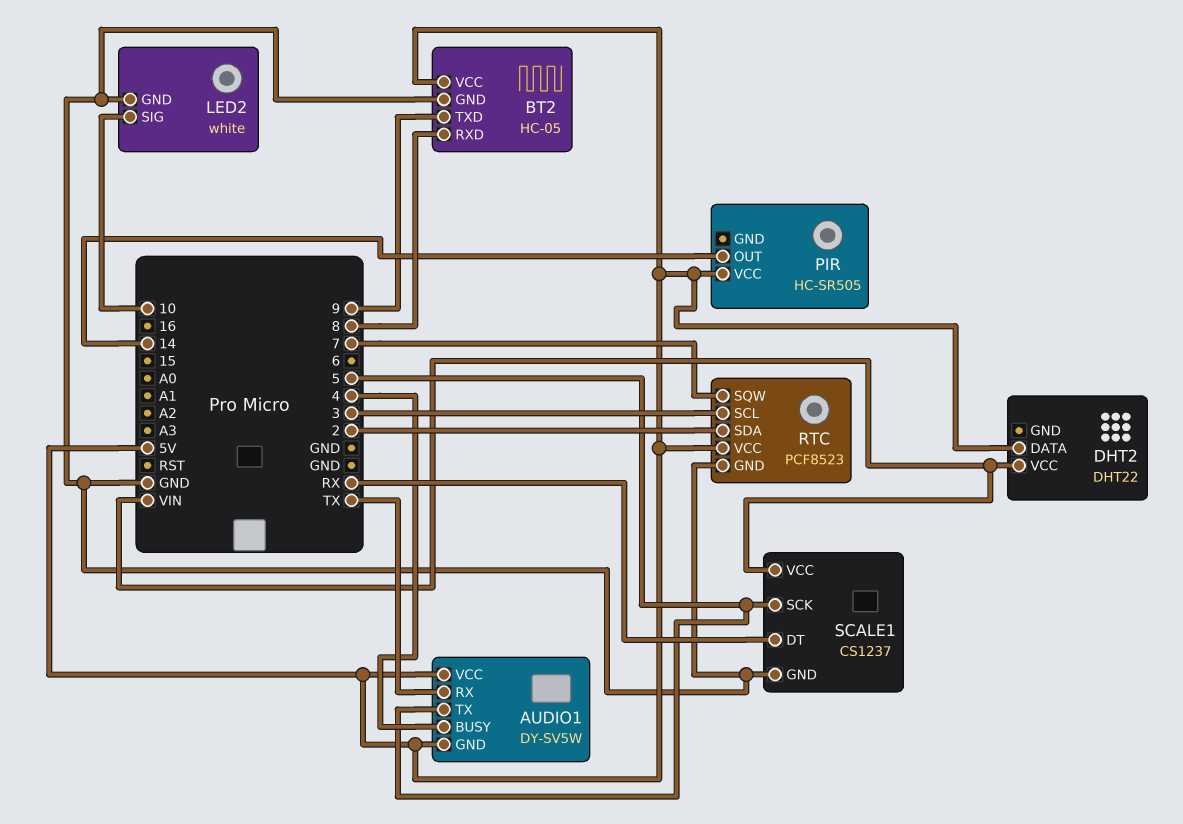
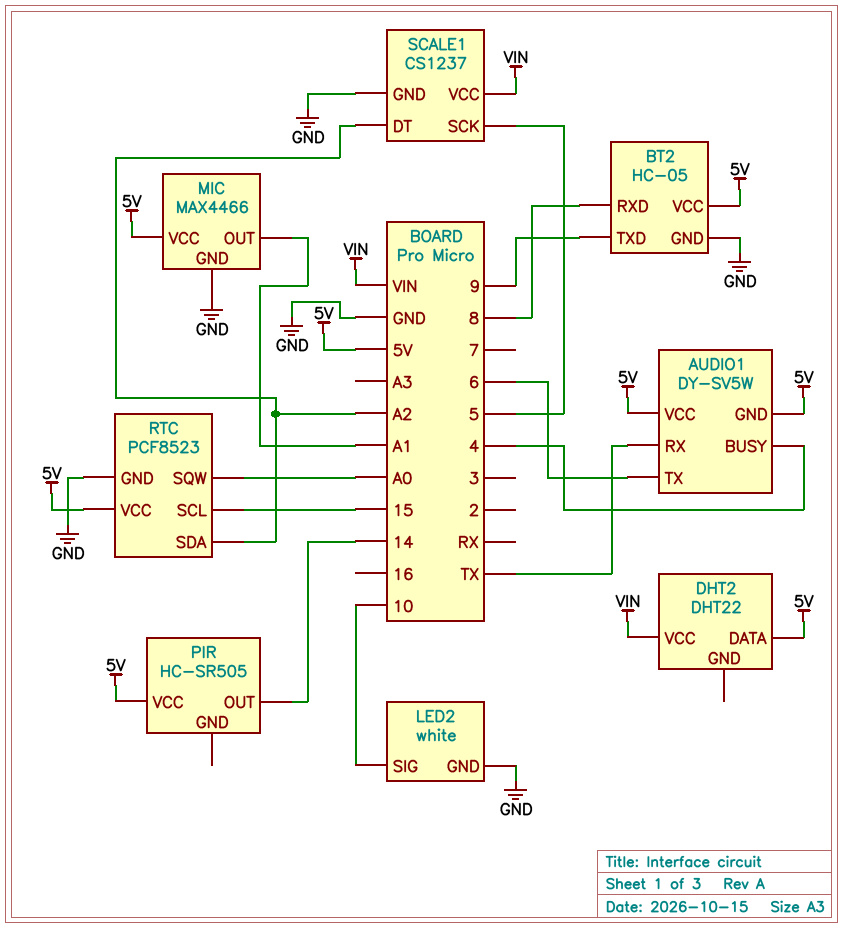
AUDIO1 pin TX: 5 -> 6
MIC: none -> MAX4466
MIC pin GND: none -> GND
MIC pin OUT: none -> A1
MIC pin VCC: none -> 5V
RTC pin SCL: 3 -> 15
RTC pin SDA: 2 -> A2
RTC pin SQW: 7 -> A0
SCALE1 pin DT: RX -> A2

